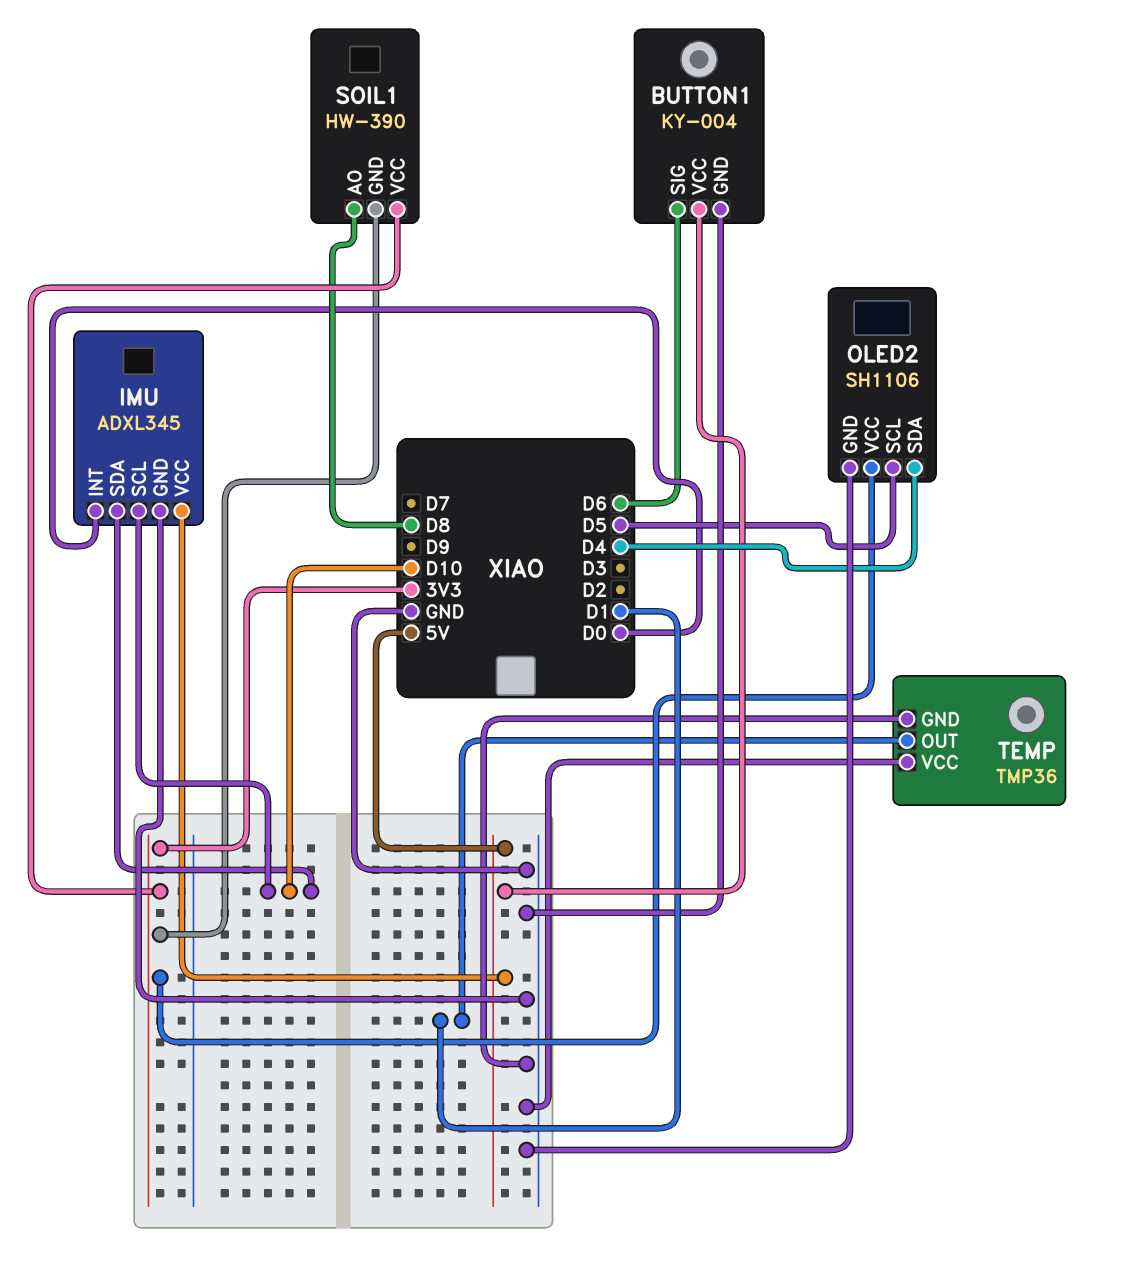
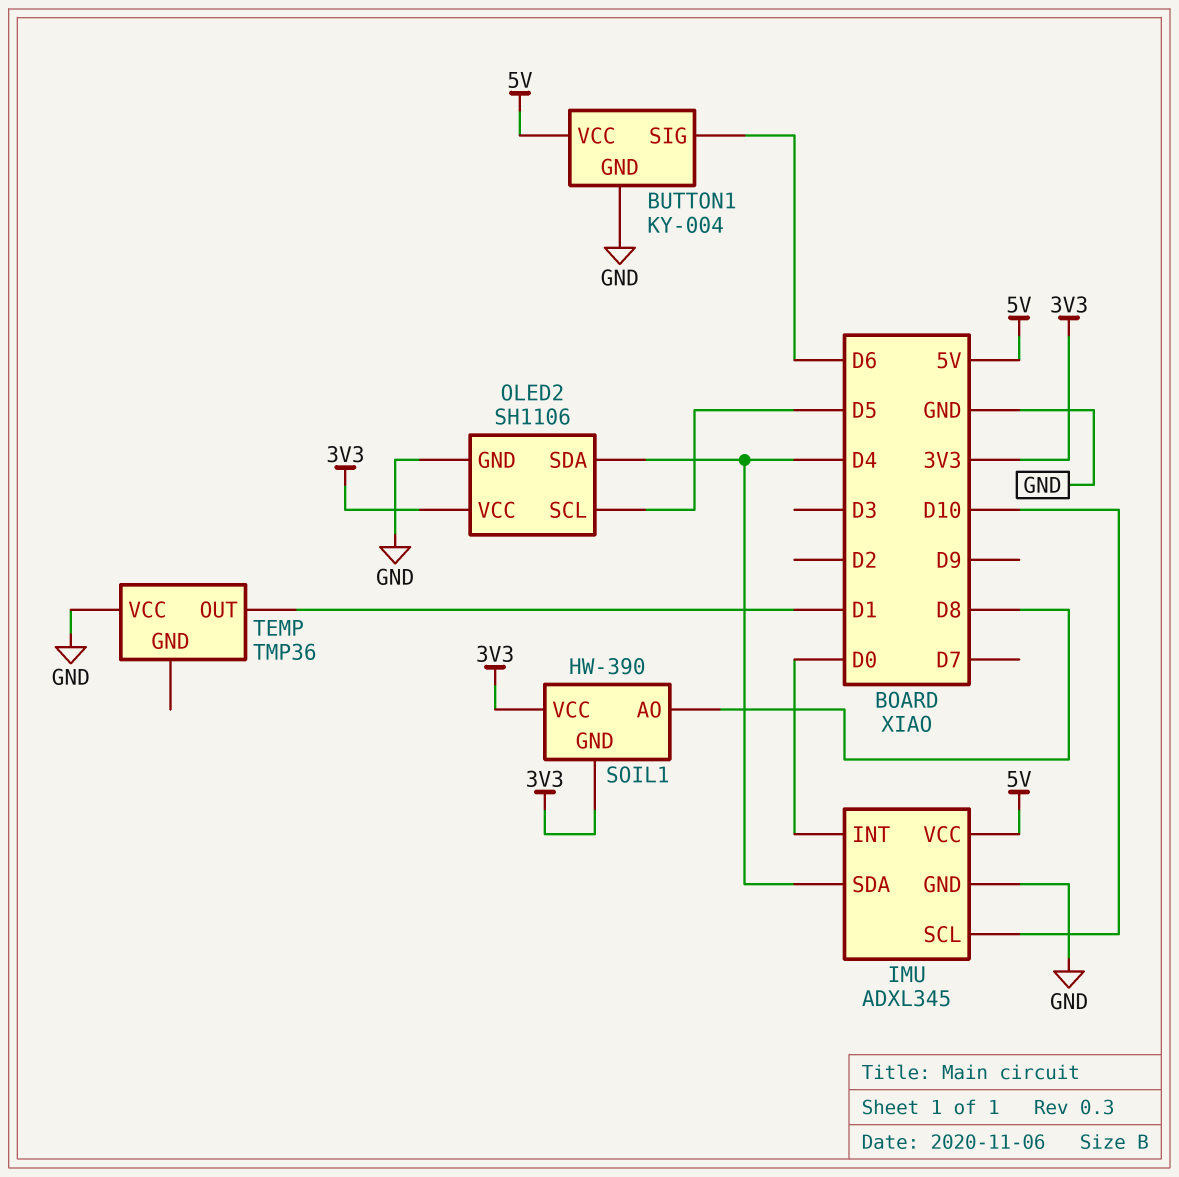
IMU pin SDA: D10 -> D4
TEMP pin GND: GND -> none

